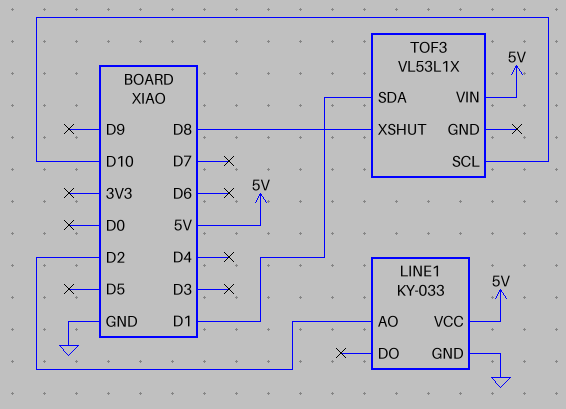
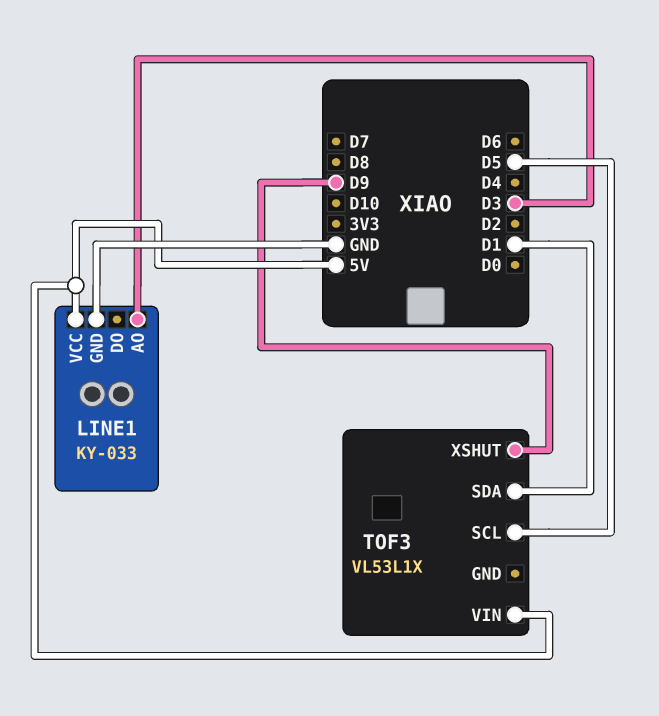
LINE1 pin AO: D2 -> D3
TOF3 pin SCL: D10 -> D5
TOF3 pin XSHUT: D8 -> D9

